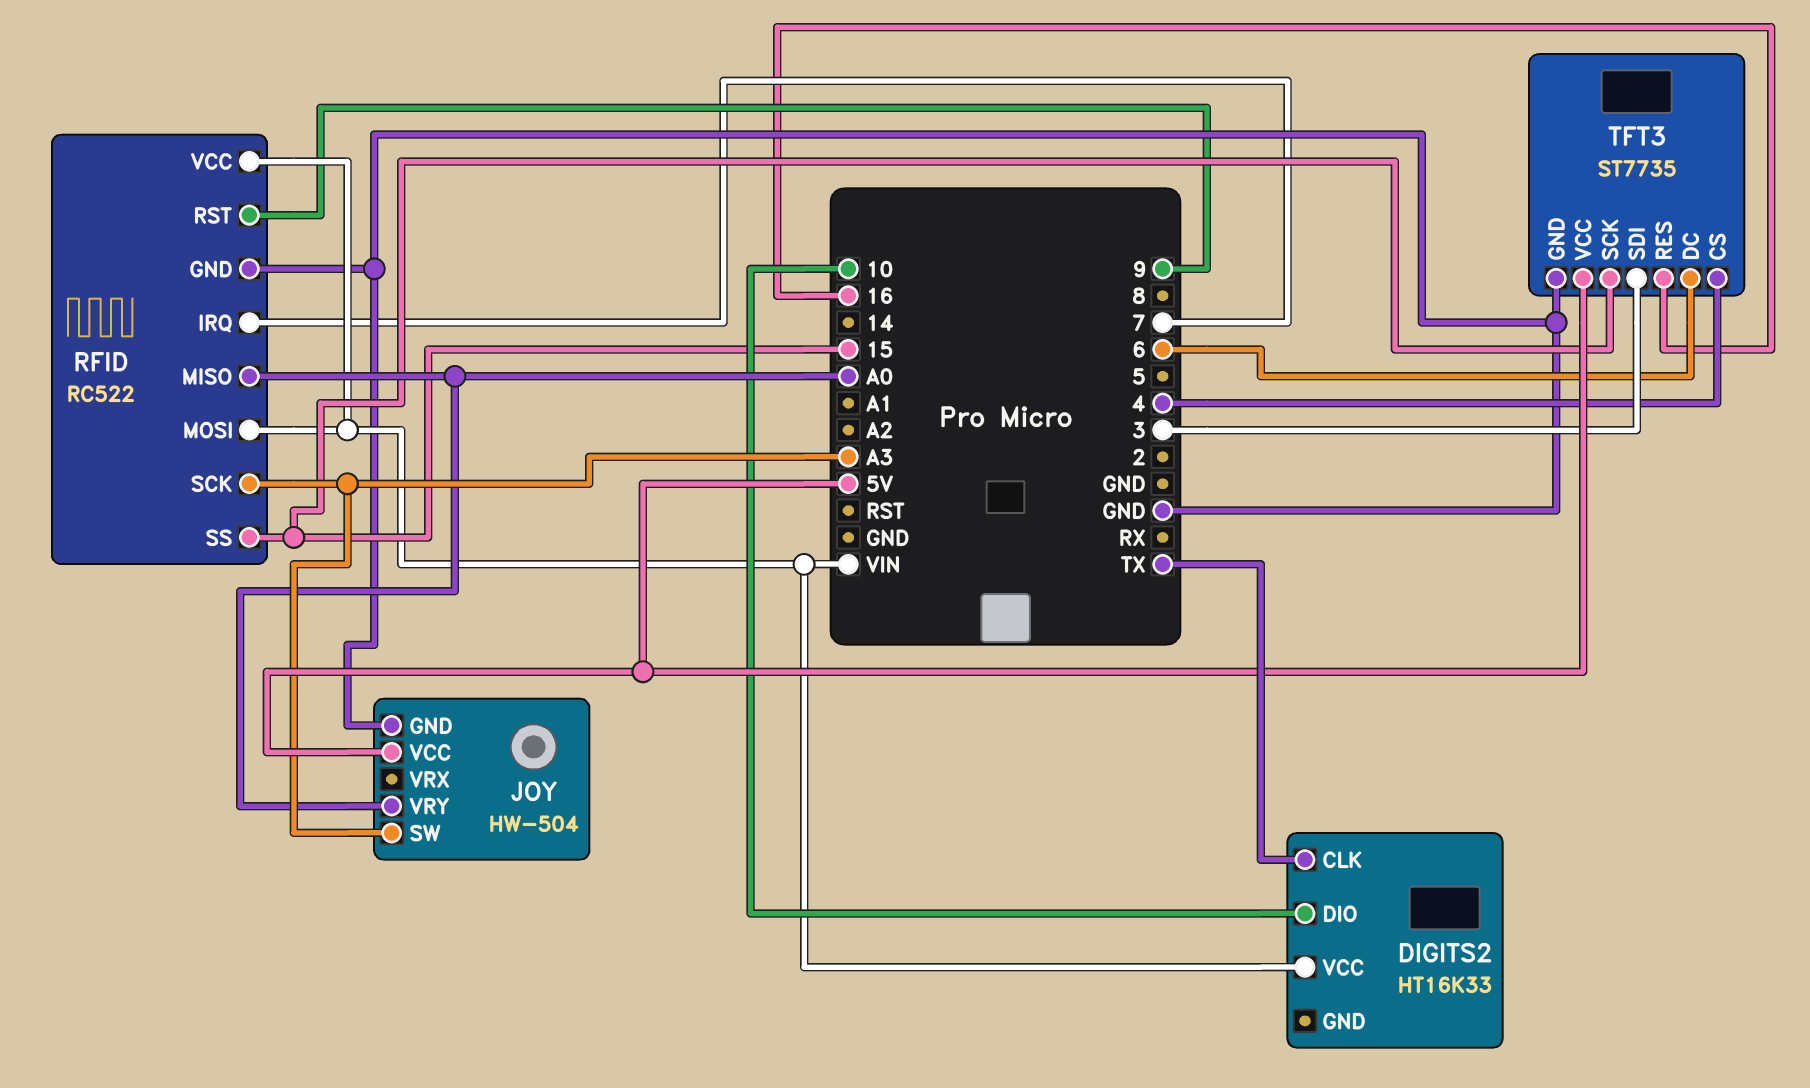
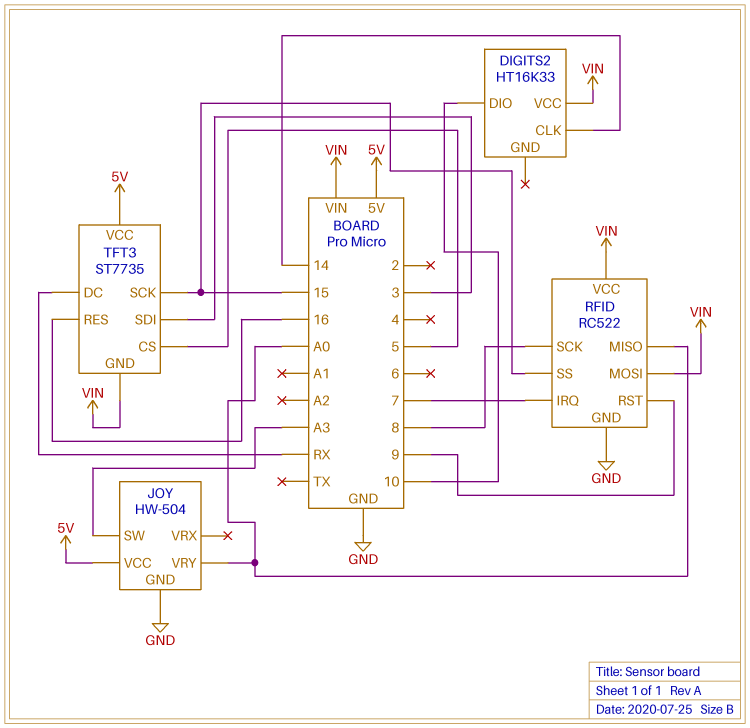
DIGITS2 pin CLK: TX -> 14
RFID pin SCK: A3 -> 8
TFT3 pin CS: 4 -> 5
TFT3 pin DC: 6 -> RX
TFT3 pin GND: GND -> VIN

